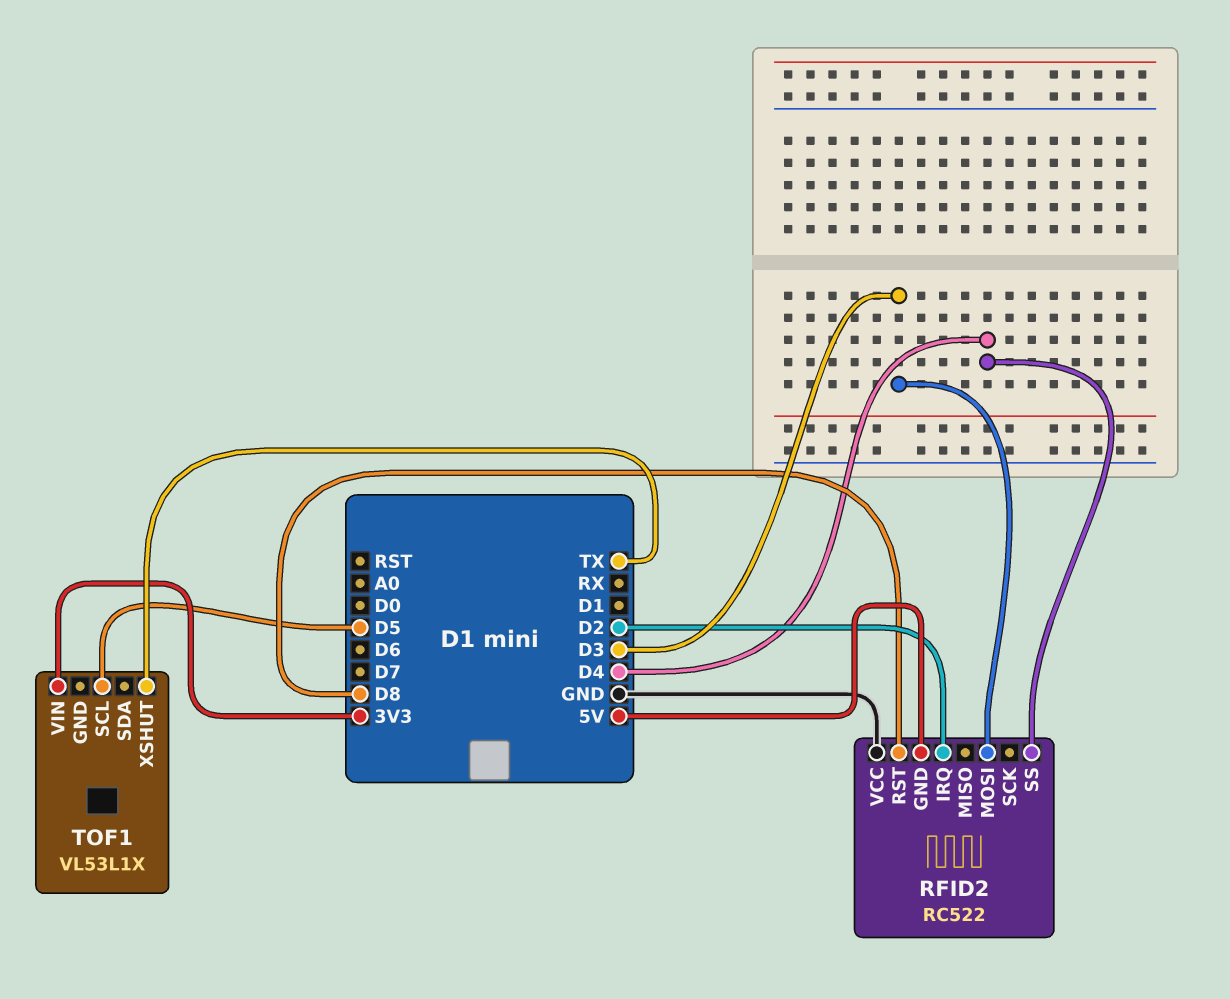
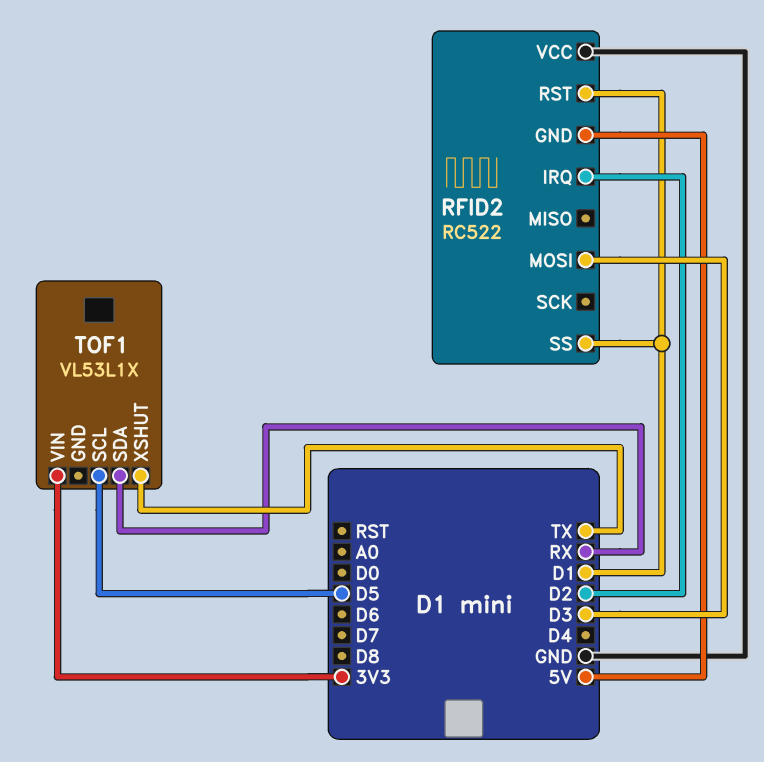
RFID2 pin RST: D8 -> D1
RFID2 pin SS: D4 -> D1
TOF1 pin SDA: none -> RX

